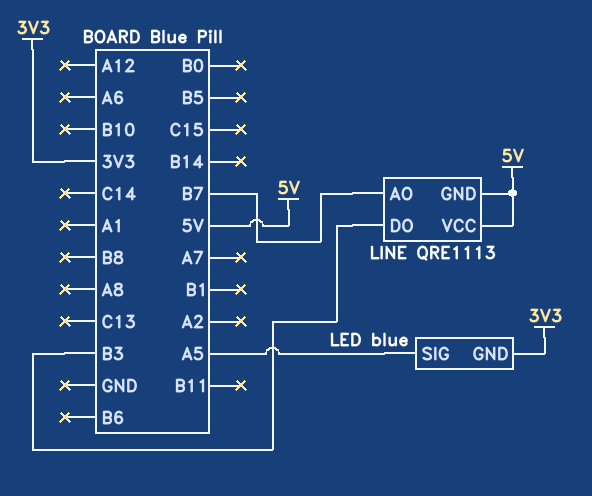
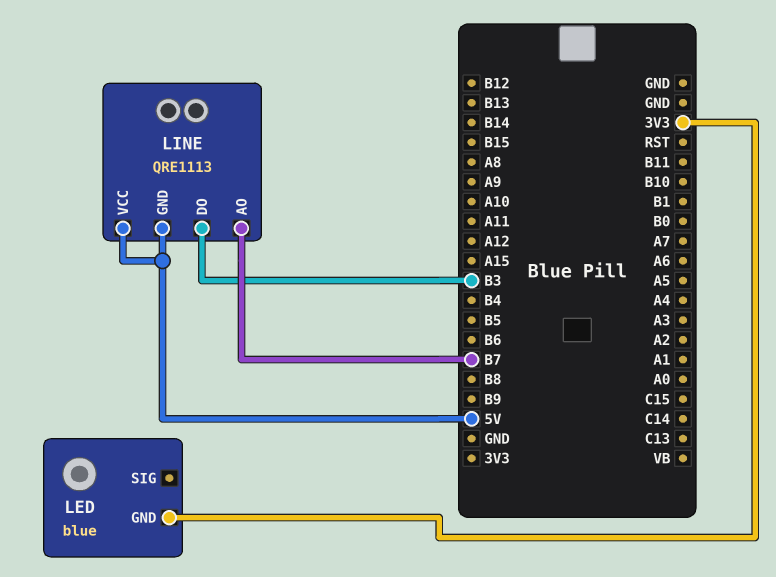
LED pin SIG: A5 -> none

